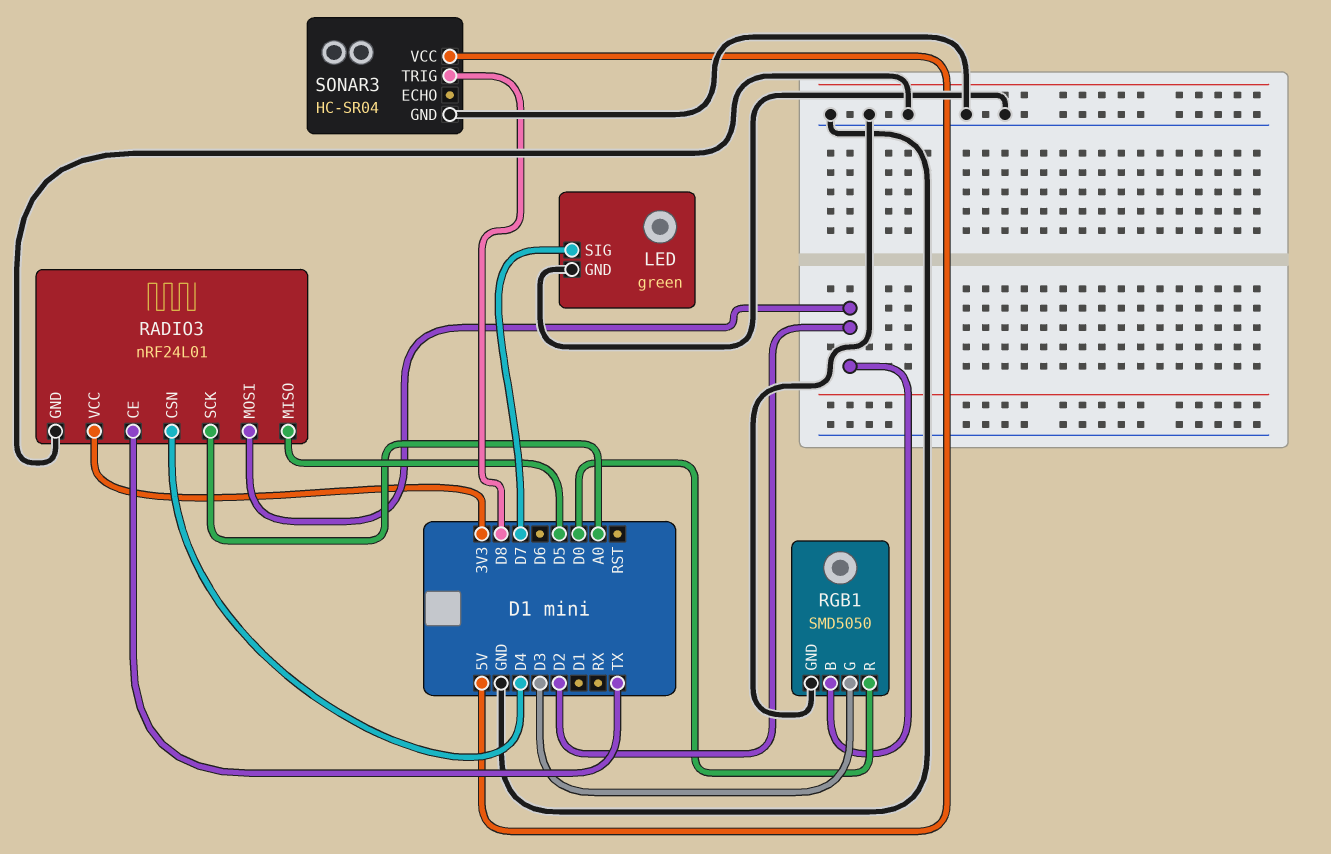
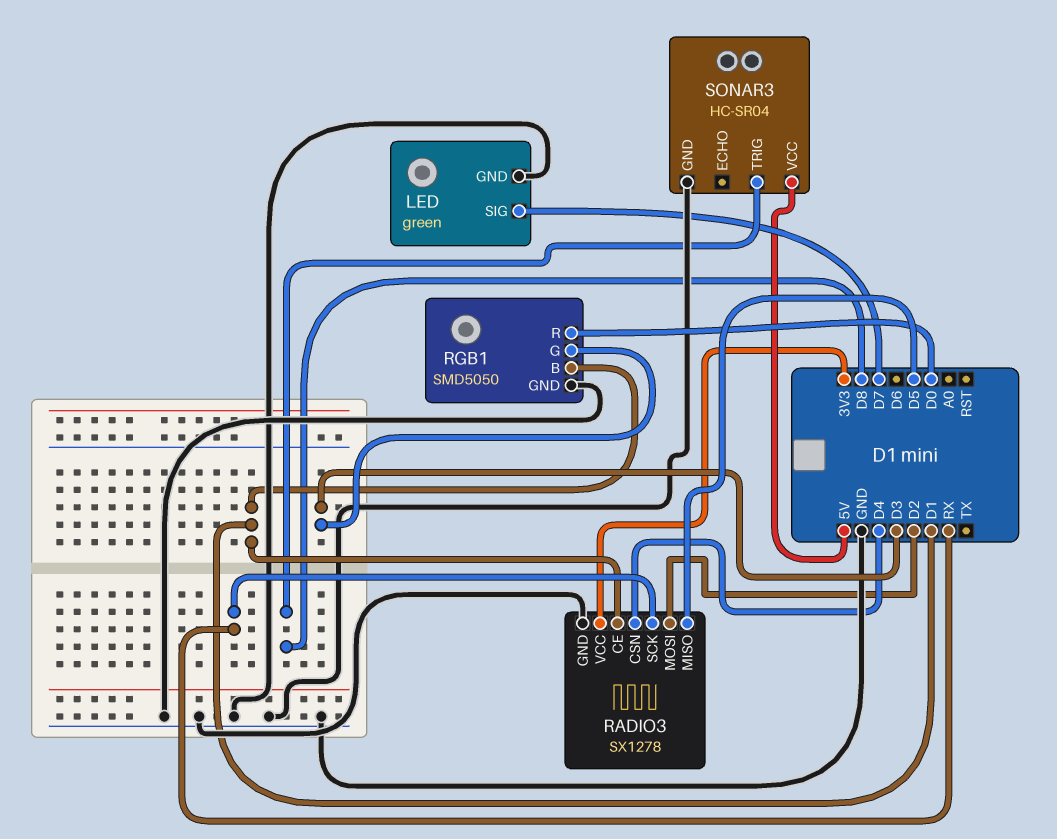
RADIO3: nRF24L01 -> SX1278
RADIO3 pin CE: TX -> D1
RADIO3 pin SCK: A0 -> RX
RGB1 pin B: D2 -> D1

